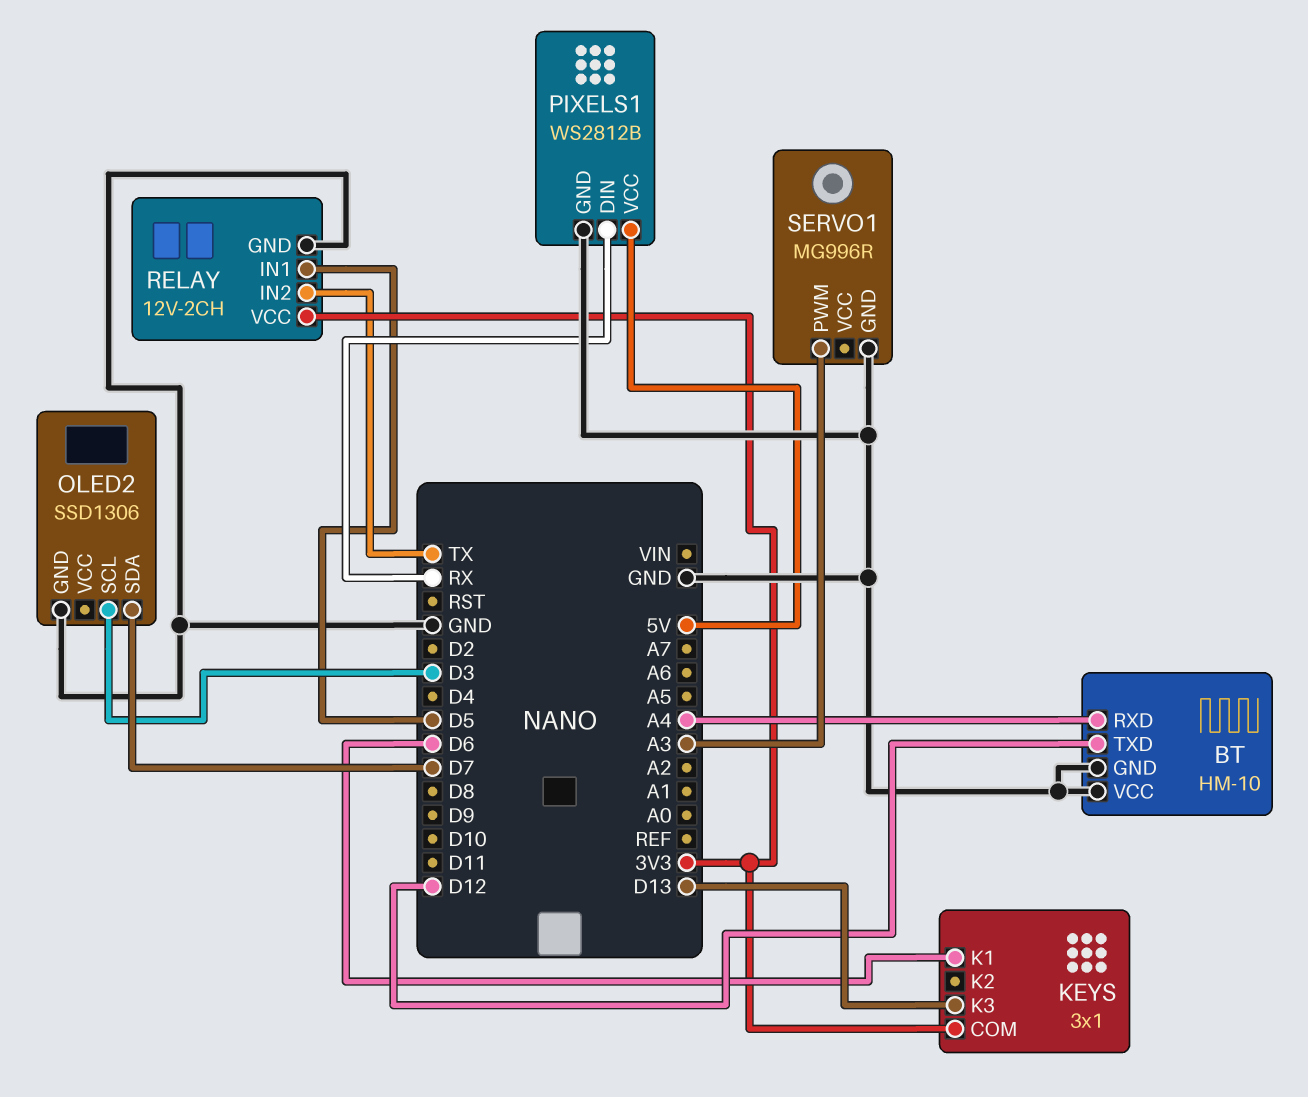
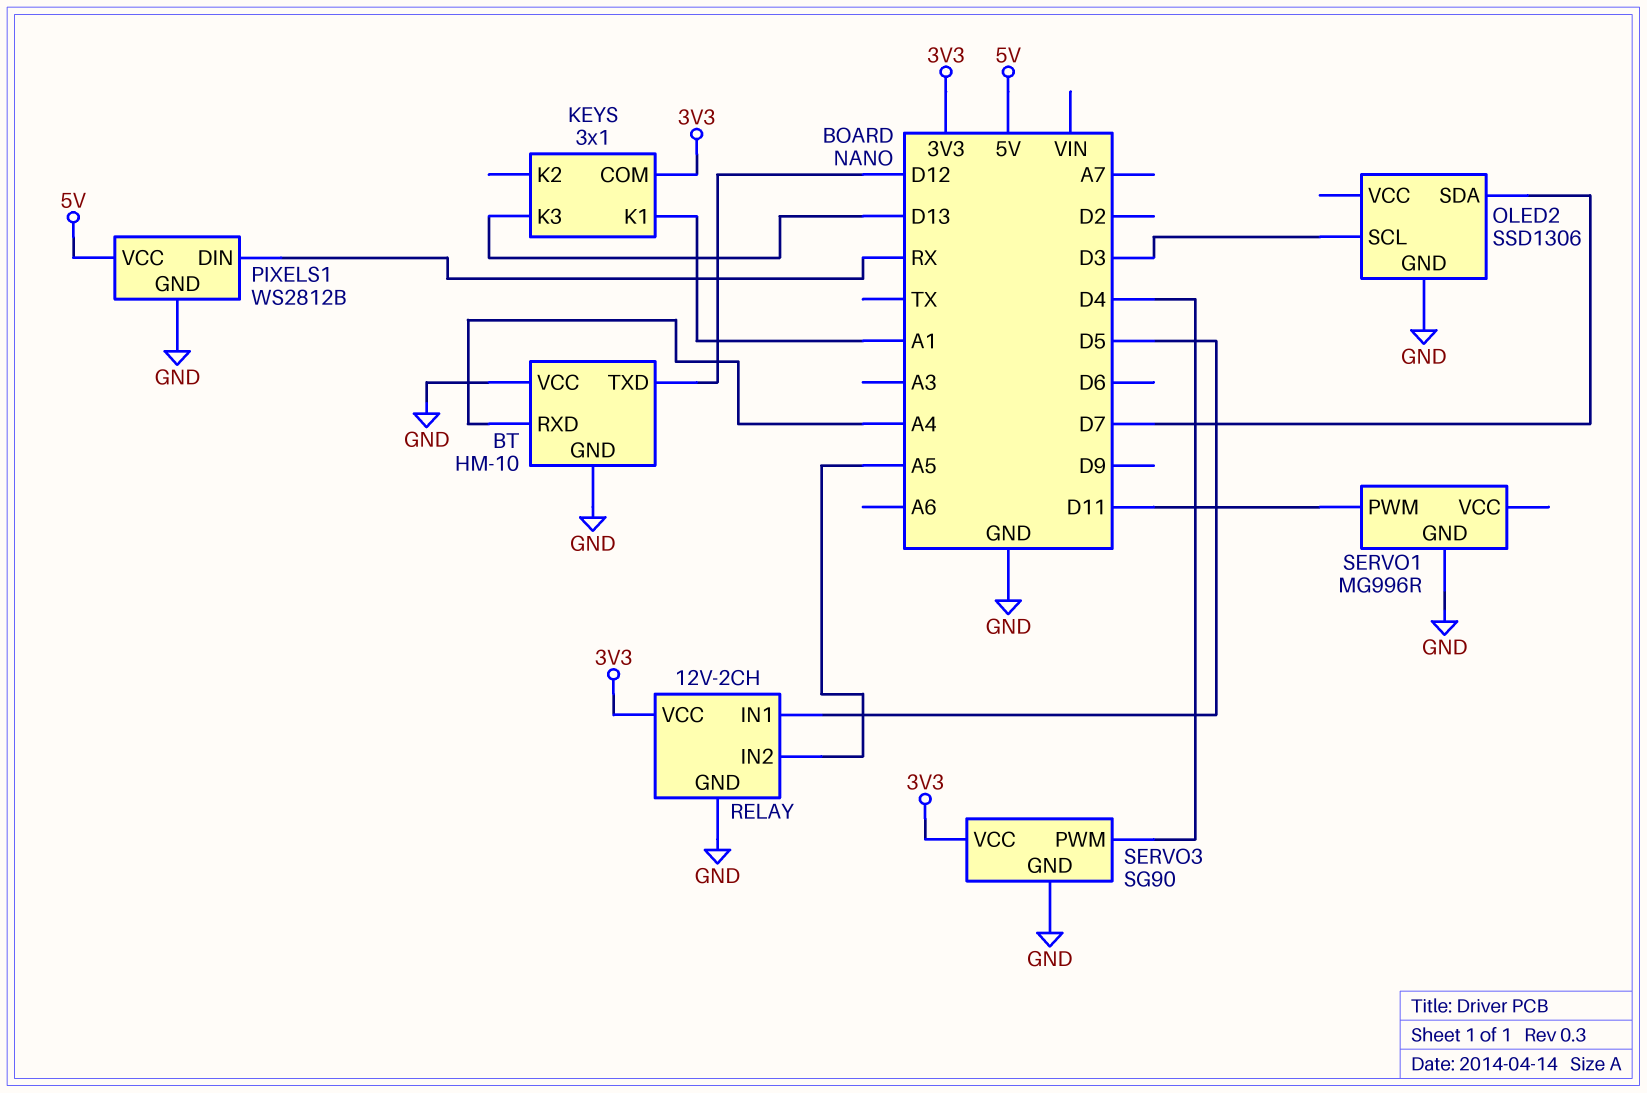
KEYS pin K1: D6 -> A1
RELAY pin IN2: TX -> A5
SERVO1 pin PWM: A3 -> D11
SERVO3: none -> SG90
SERVO3 pin GND: none -> GND
SERVO3 pin PWM: none -> D4
SERVO3 pin VCC: none -> 3V3

